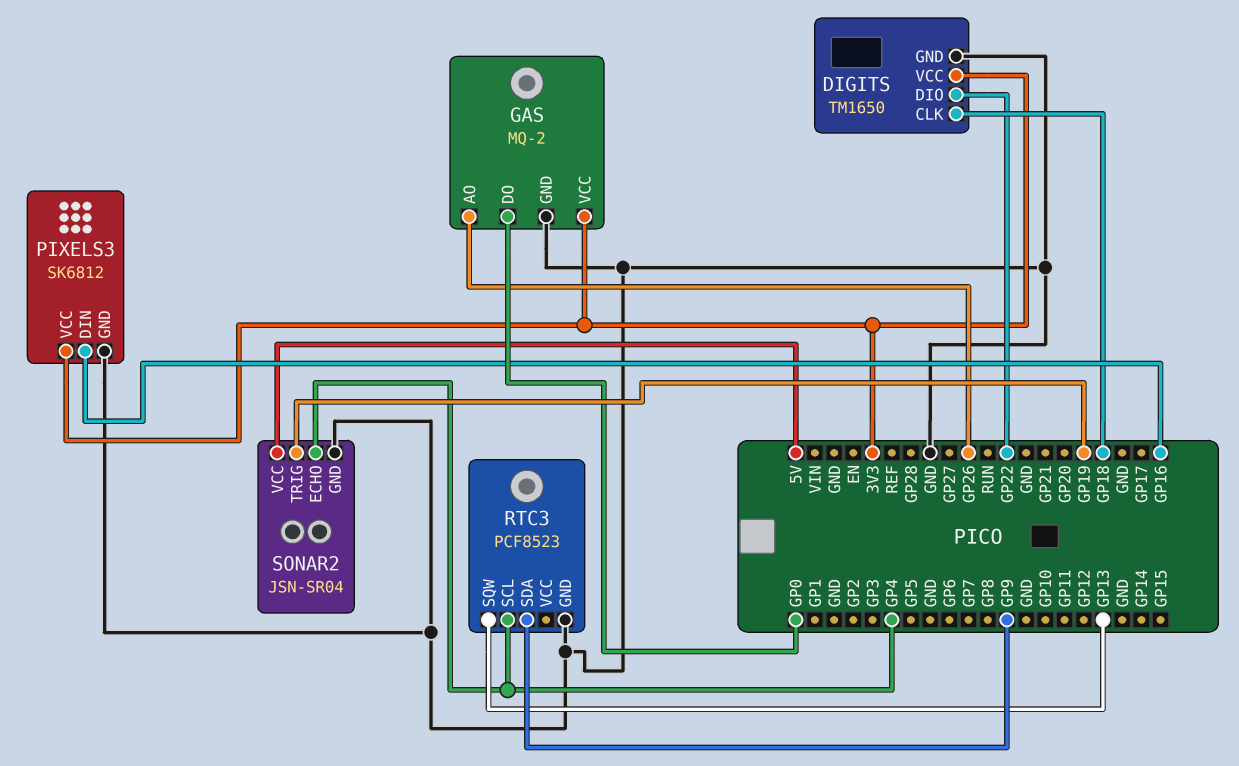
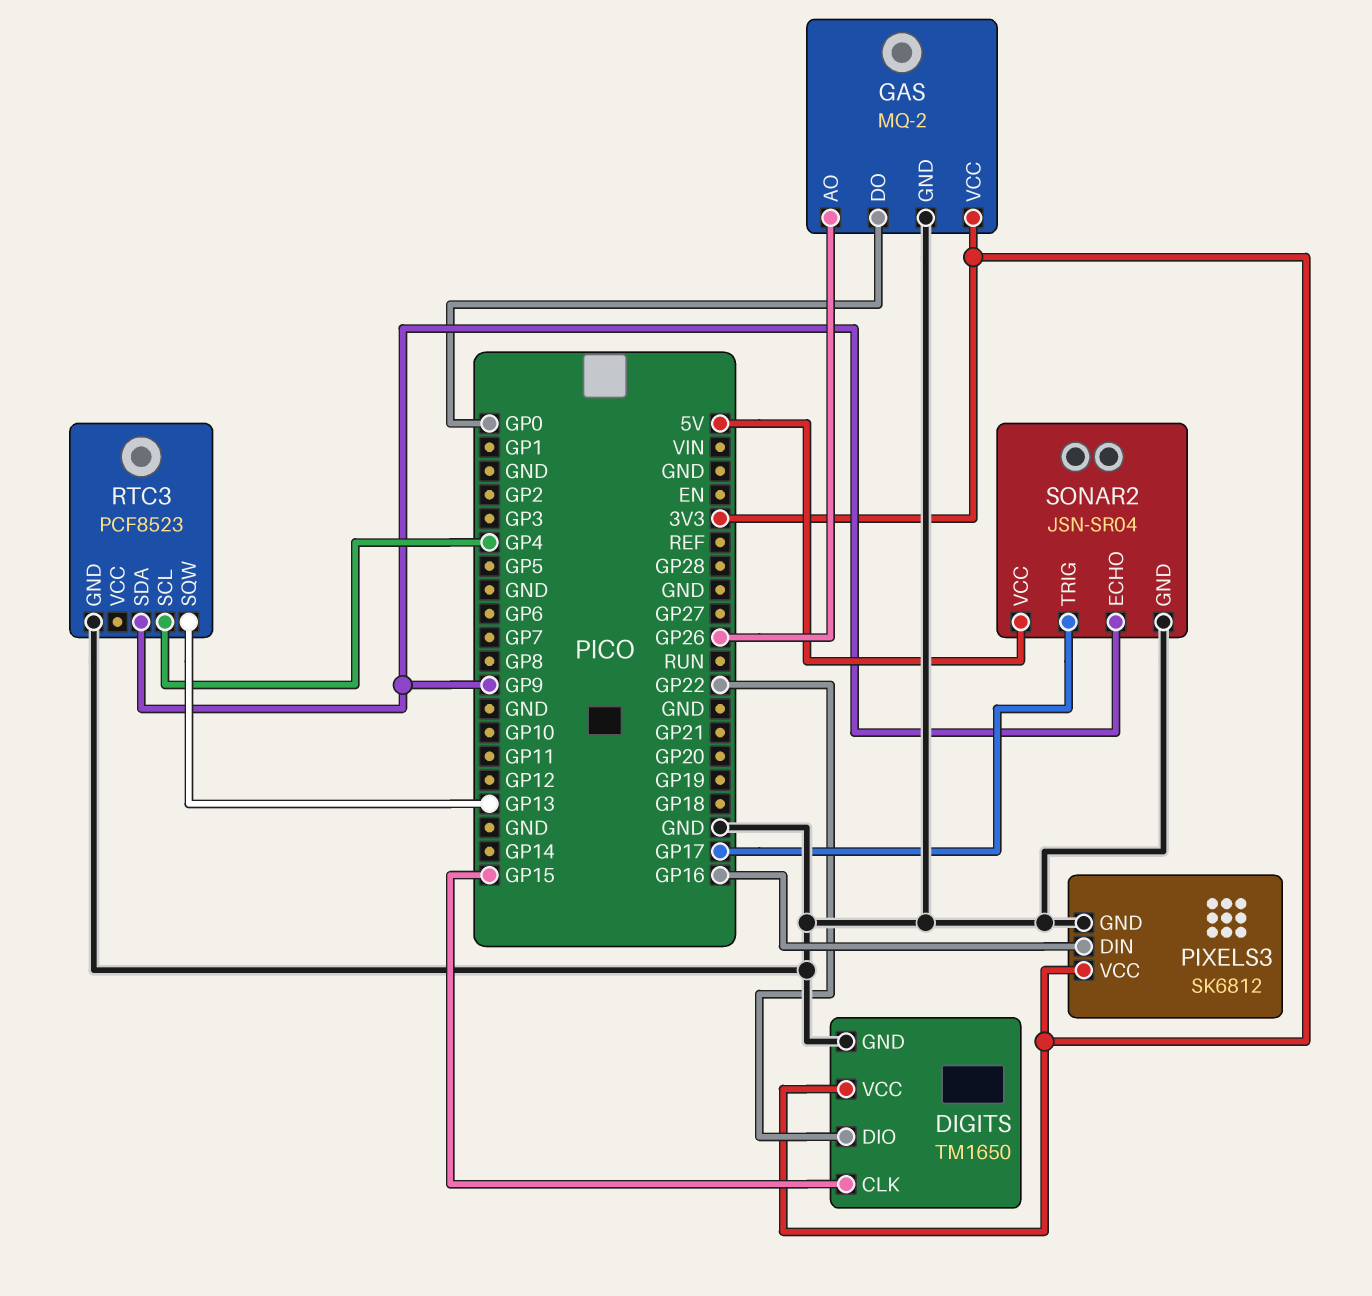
DIGITS pin CLK: GP18 -> GP15
SONAR2 pin ECHO: GP4 -> GP9
SONAR2 pin TRIG: GP19 -> GP17

